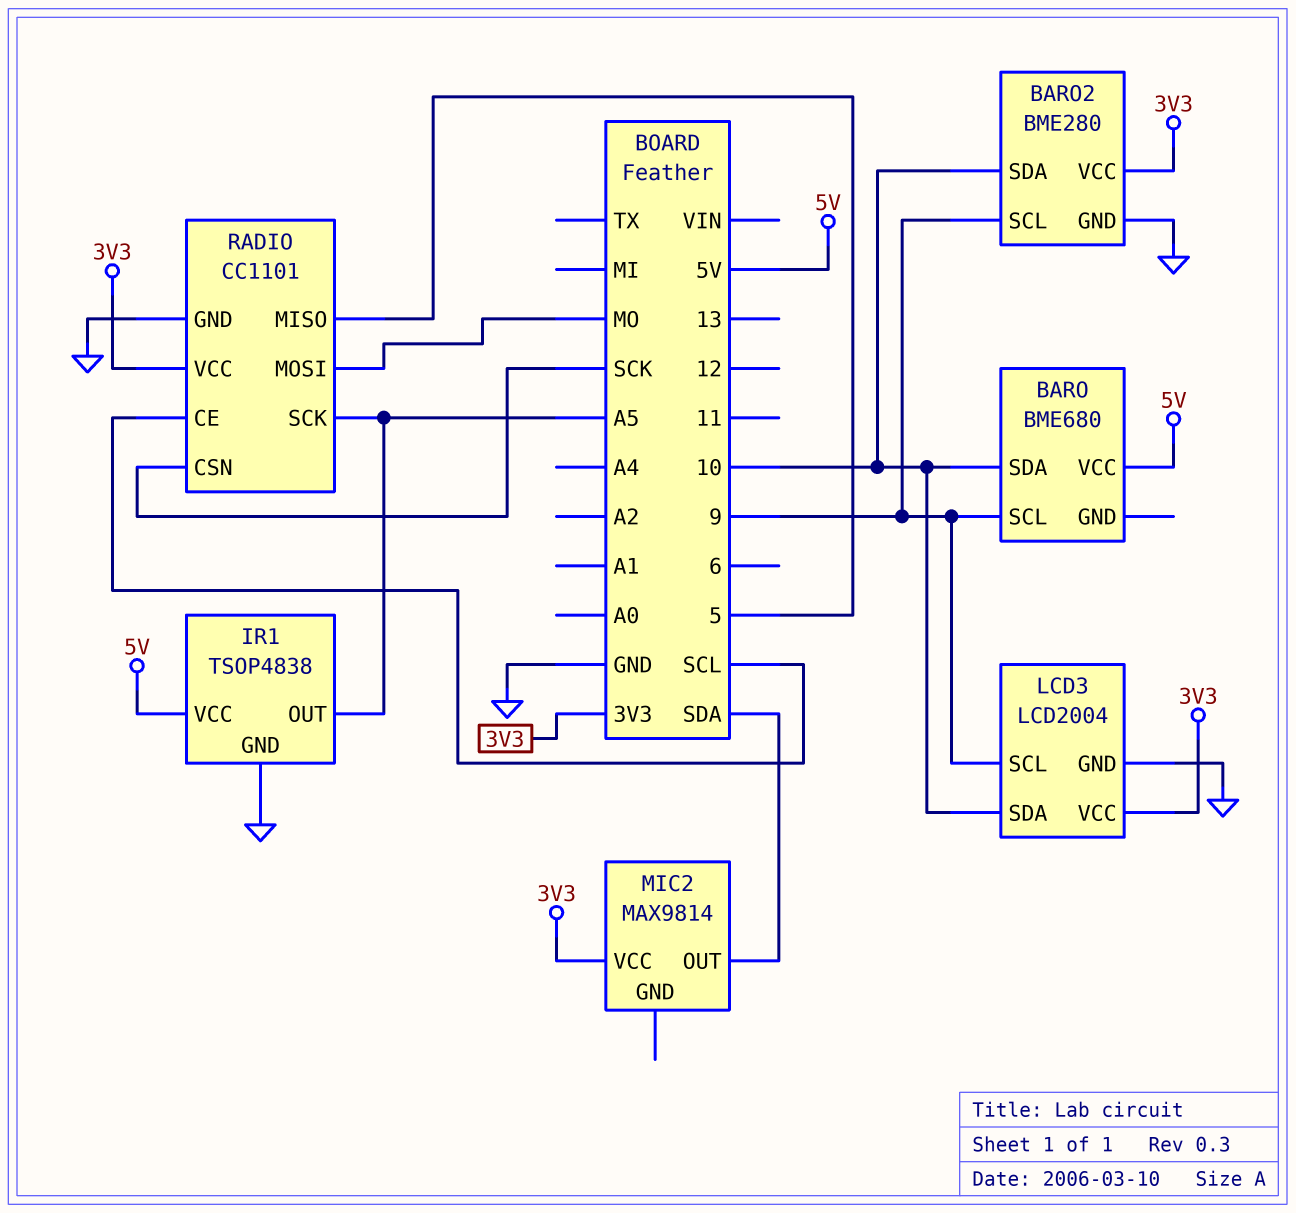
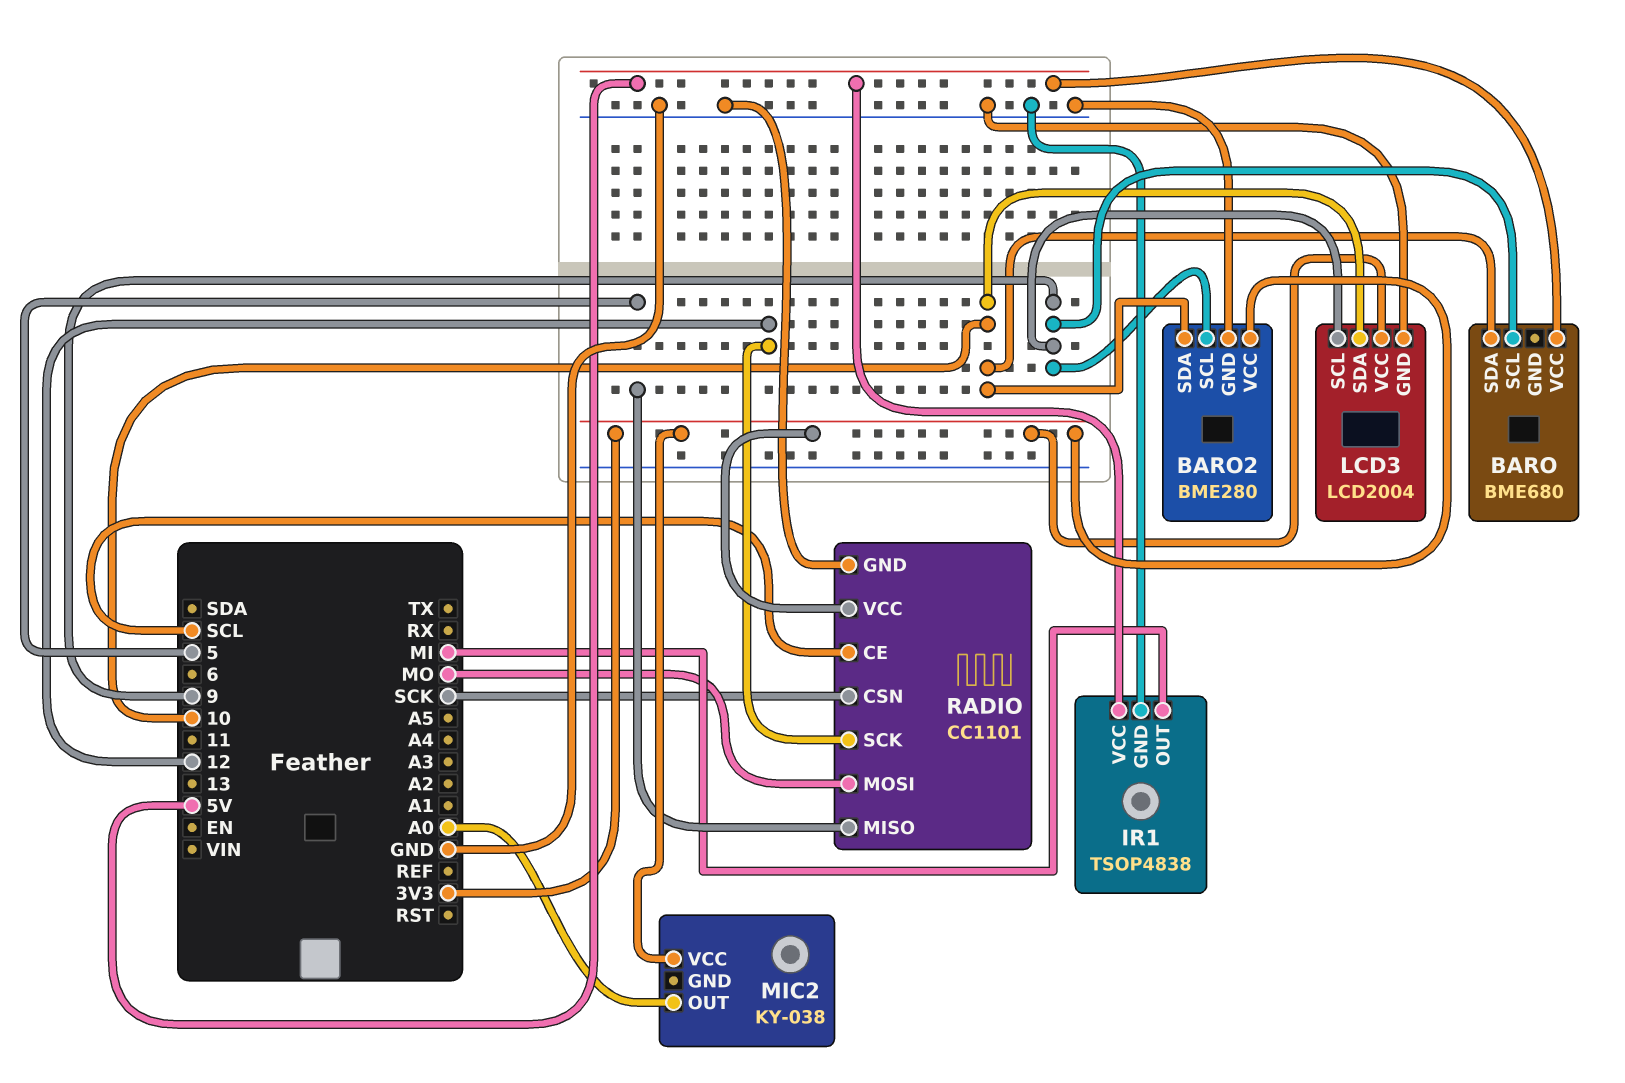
IR1 pin OUT: A5 -> MI
MIC2: MAX9814 -> KY-038
MIC2 pin OUT: SDA -> A0
RADIO pin SCK: A5 -> 12

